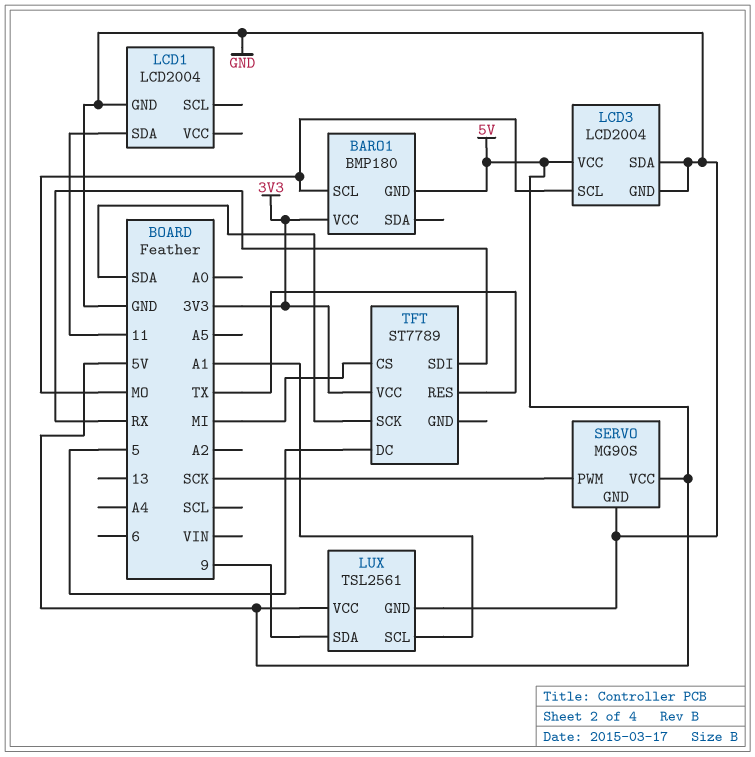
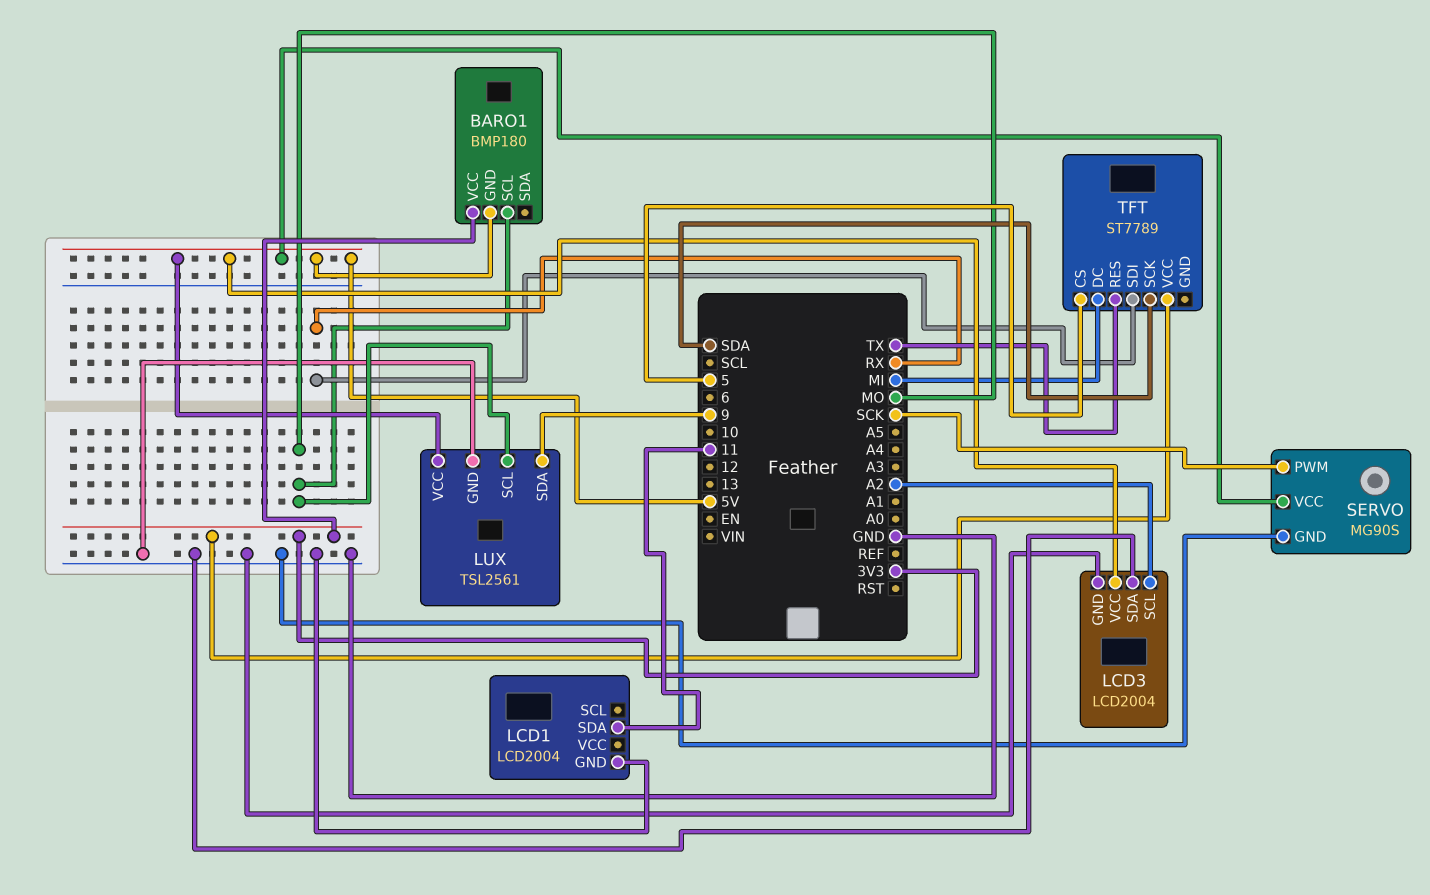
LCD3 pin SCL: MO -> A2
LUX pin SCL: A1 -> MO
TFT pin CS: MI -> 5
TFT pin DC: 5 -> MI

